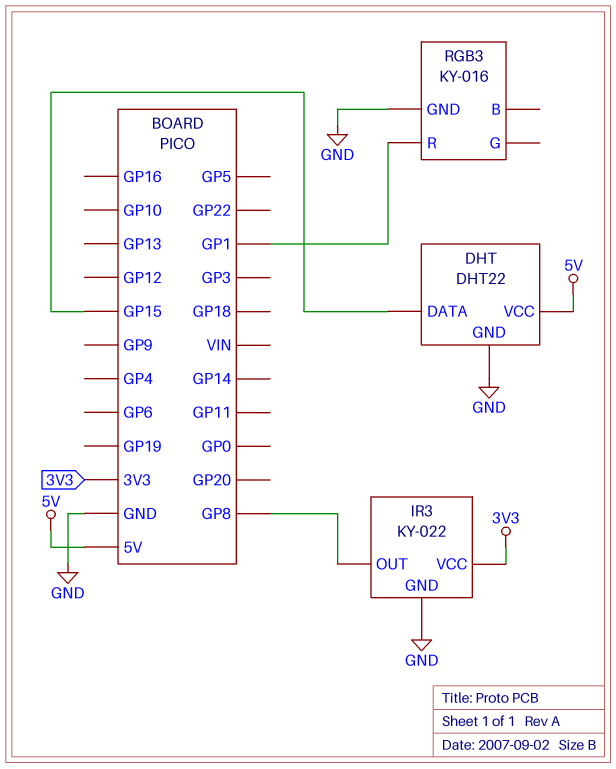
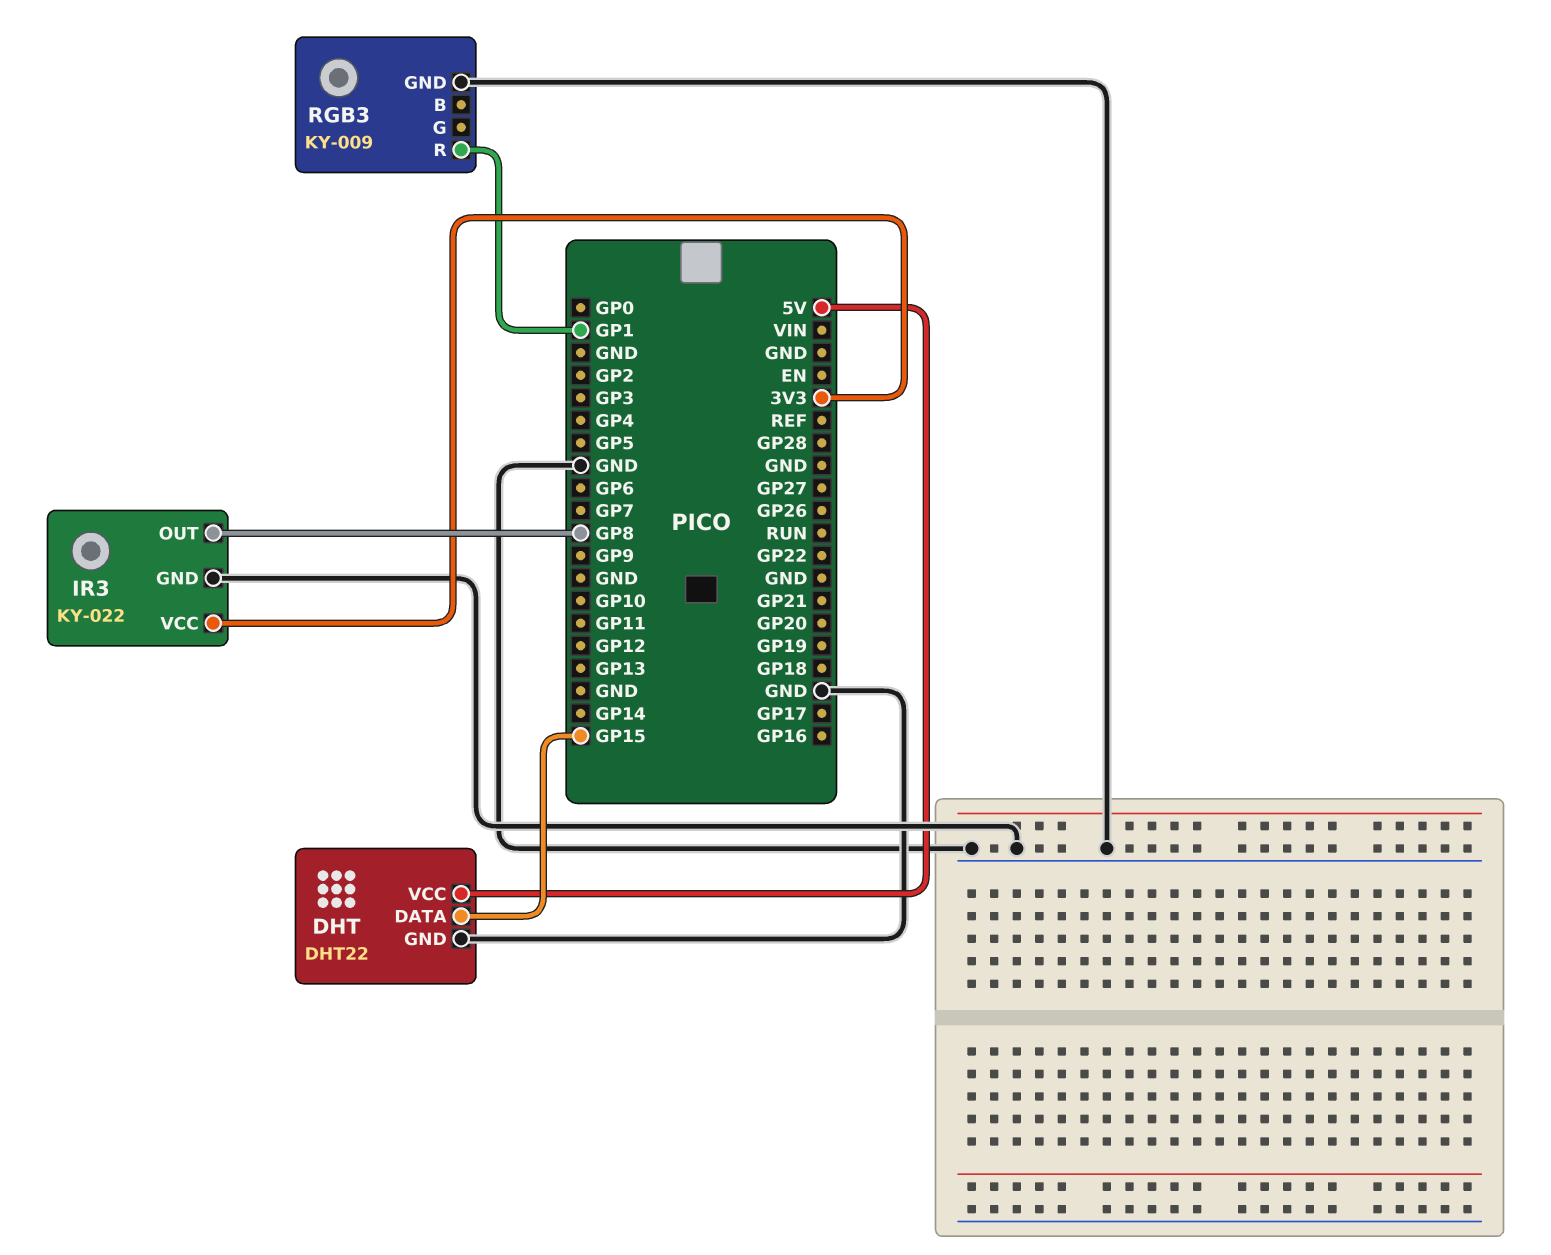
RGB3: KY-016 -> KY-009

